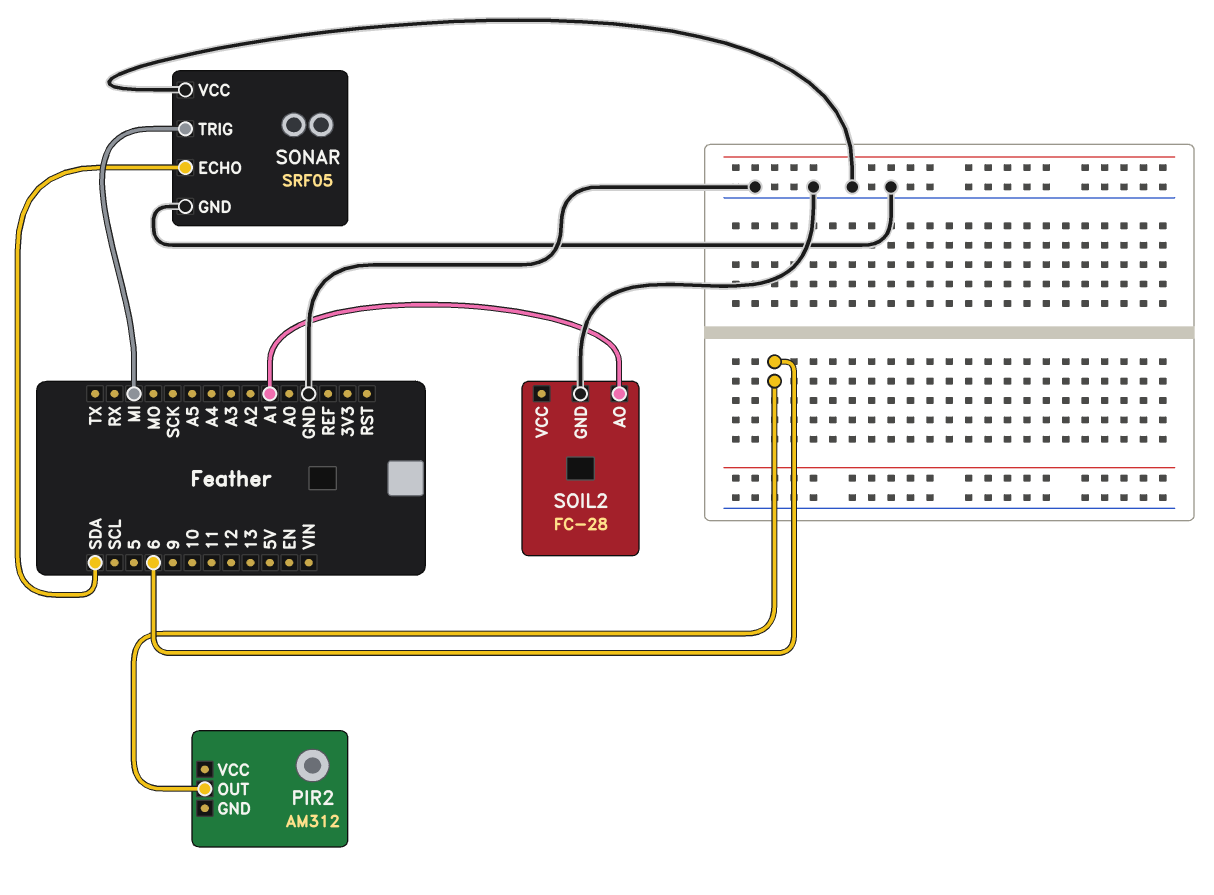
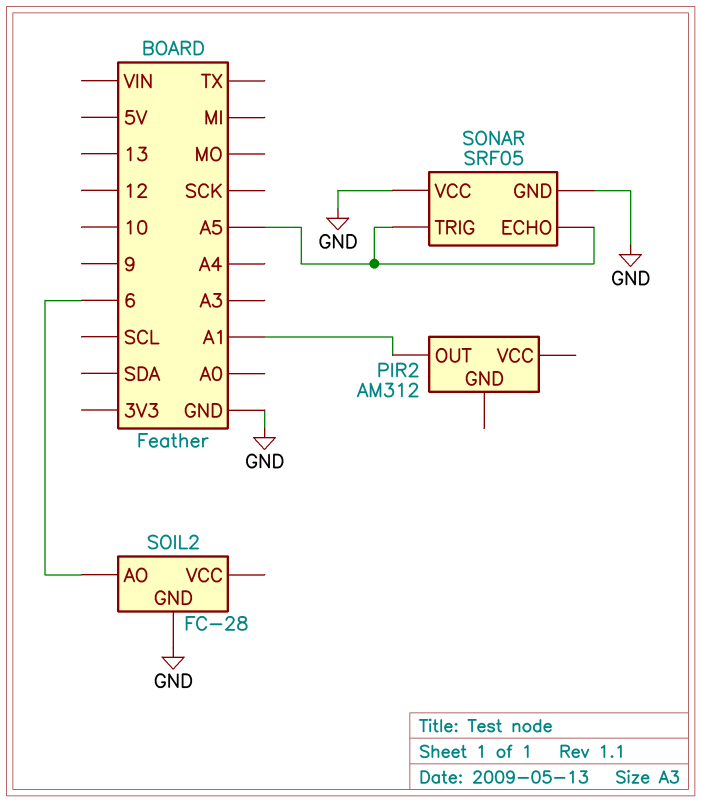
PIR2 pin OUT: 6 -> A1
SOIL2 pin AO: A1 -> 6
SONAR pin ECHO: SDA -> A5
SONAR pin TRIG: MI -> A5

